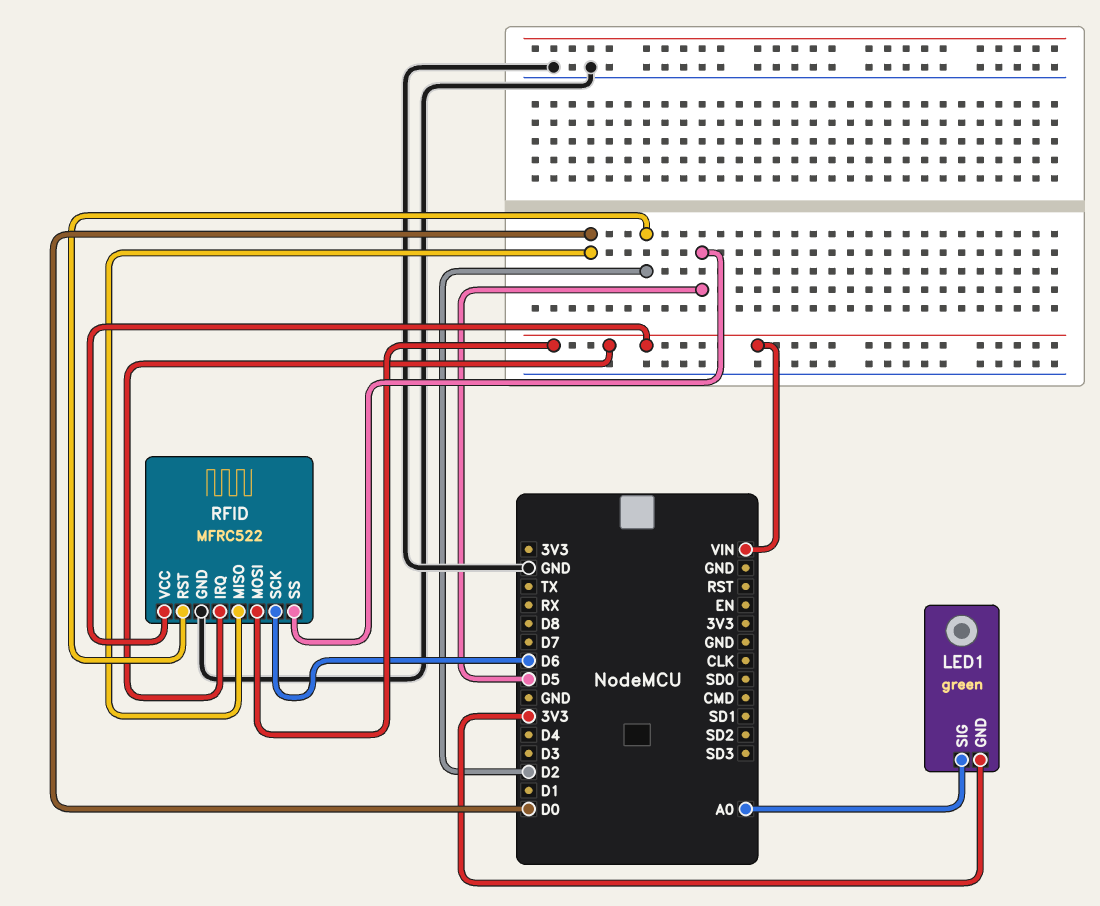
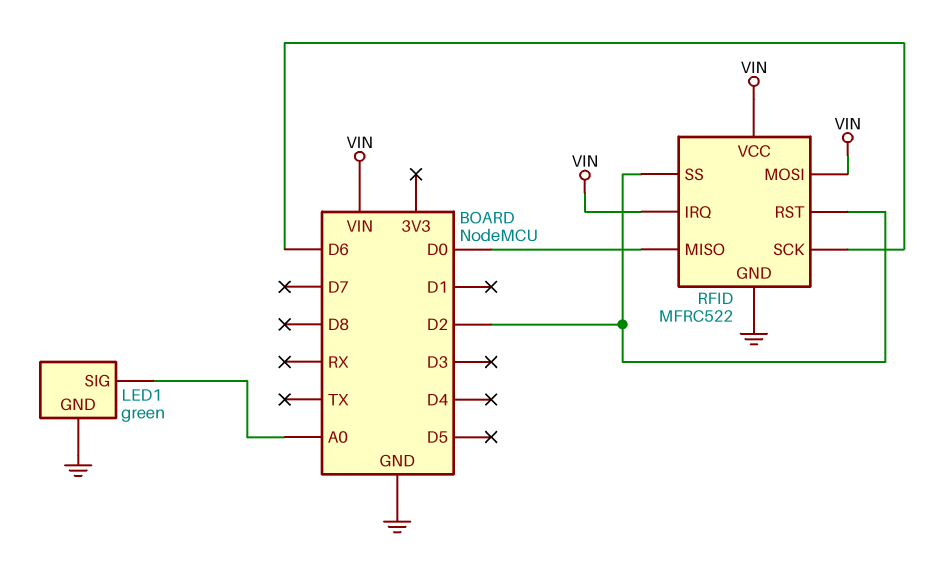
LED1 pin GND: 3V3 -> GND
RFID pin SS: D5 -> D2

